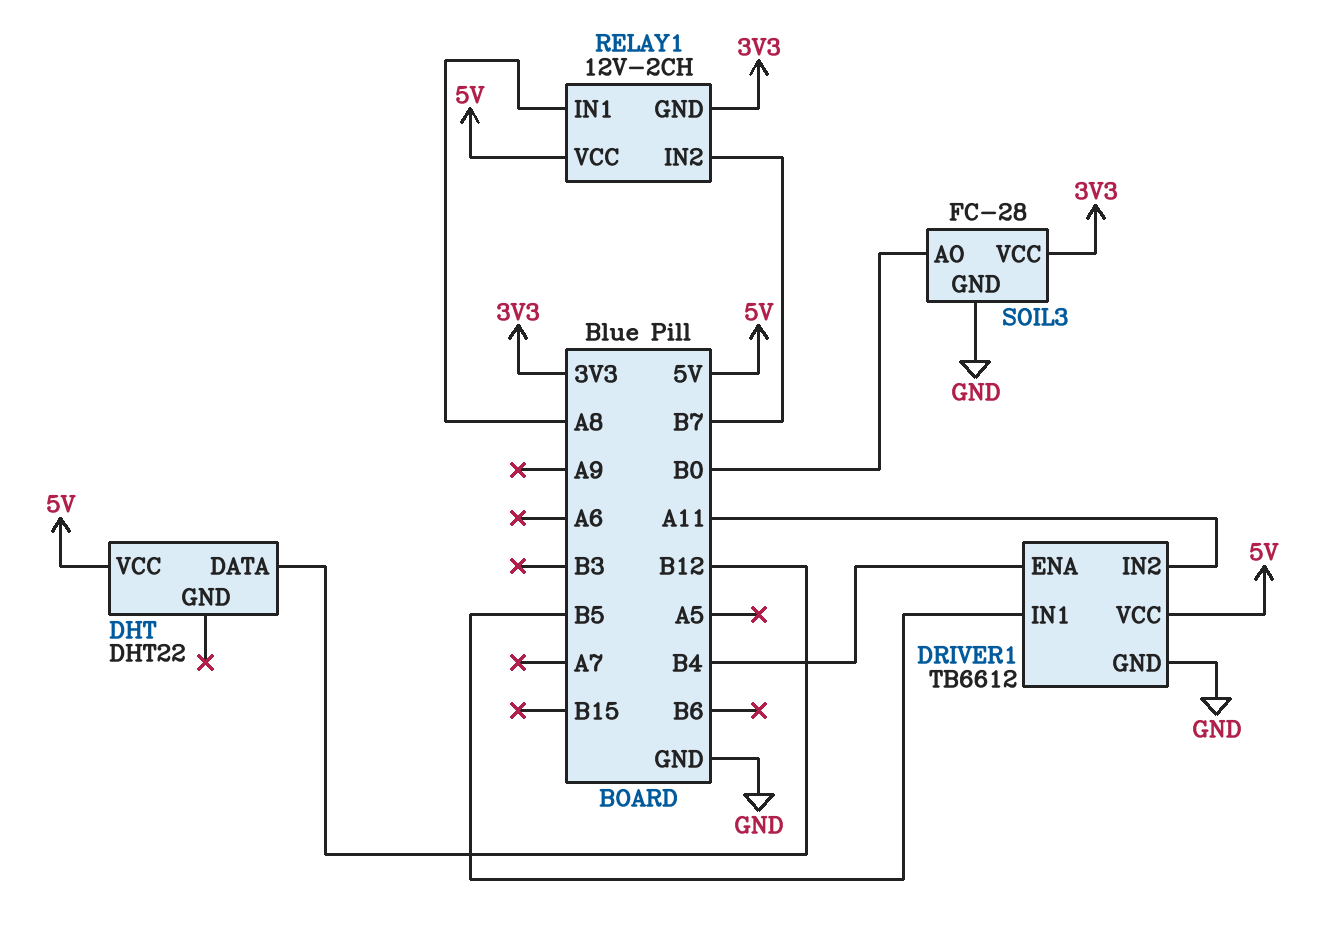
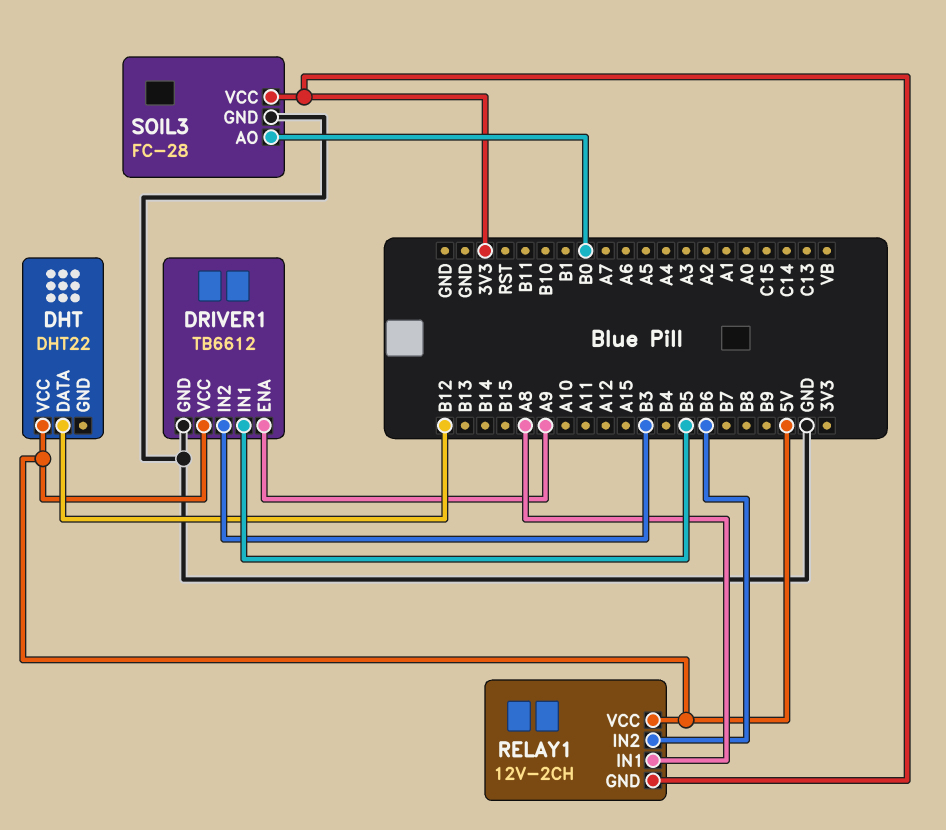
DRIVER1 pin ENA: B4 -> A9
DRIVER1 pin IN2: A11 -> B3
RELAY1 pin IN2: B7 -> B6

